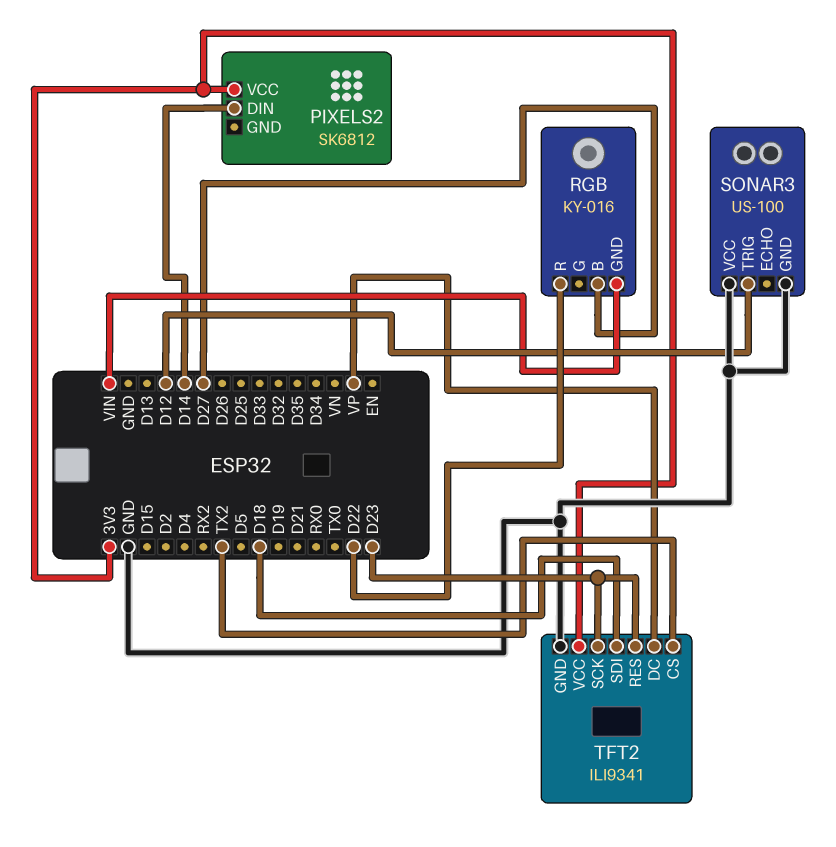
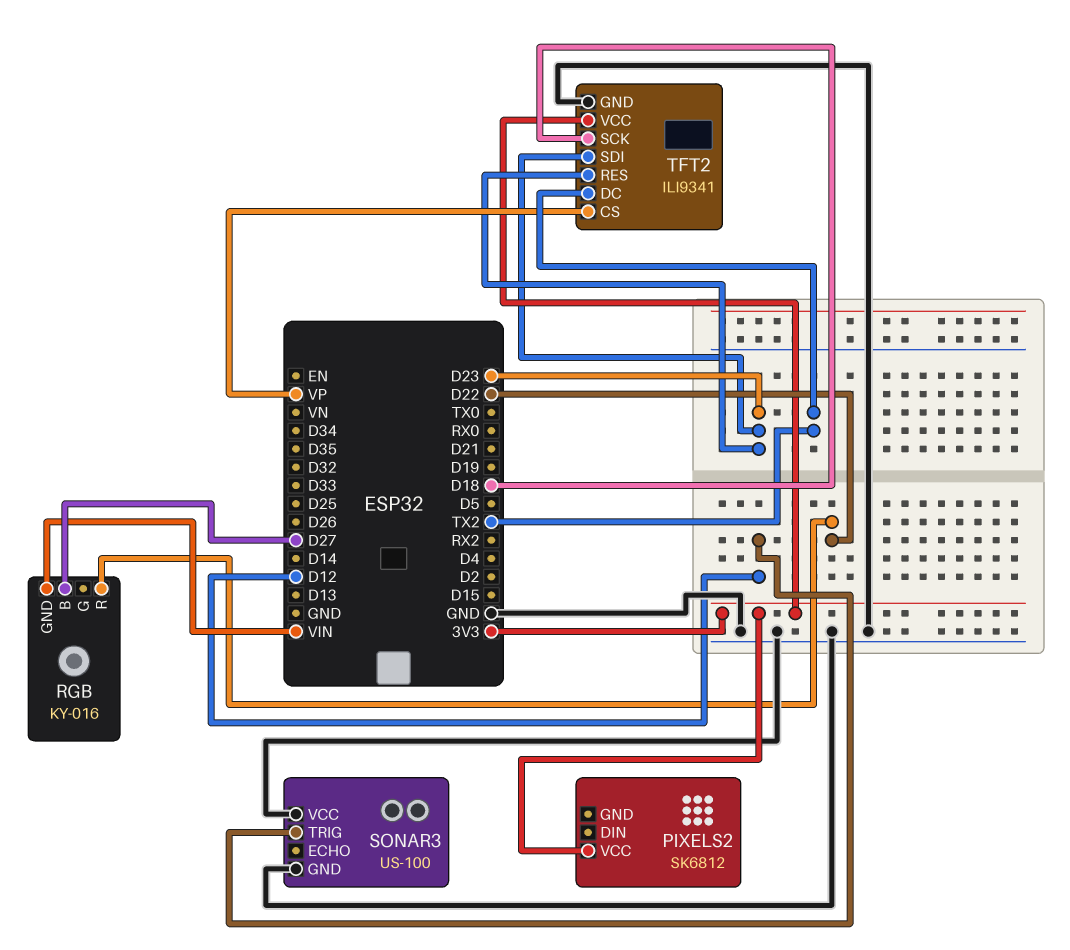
PIXELS2 pin DIN: D14 -> none
TFT2 pin CS: TX2 -> VP
TFT2 pin DC: VP -> TX2
TFT2 pin SCK: D23 -> D18
TFT2 pin SDI: D18 -> D23

